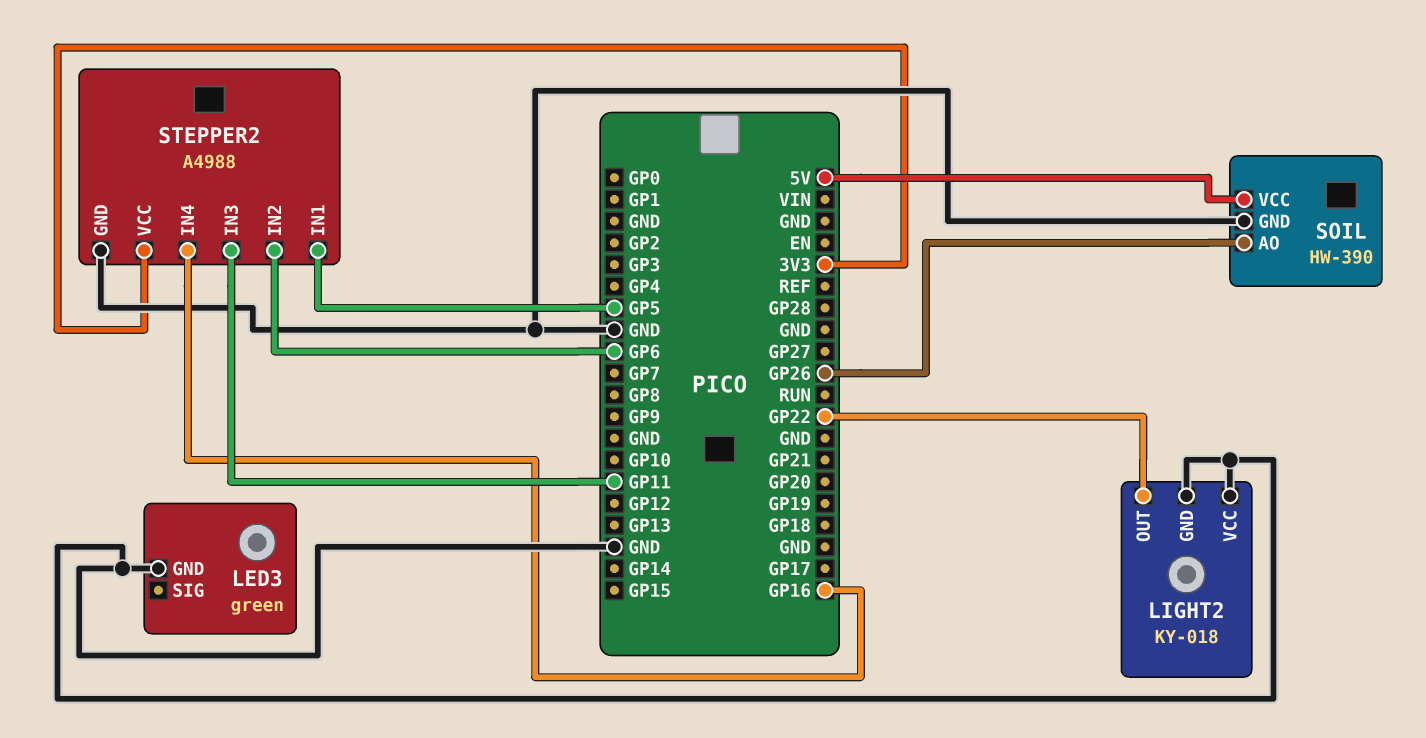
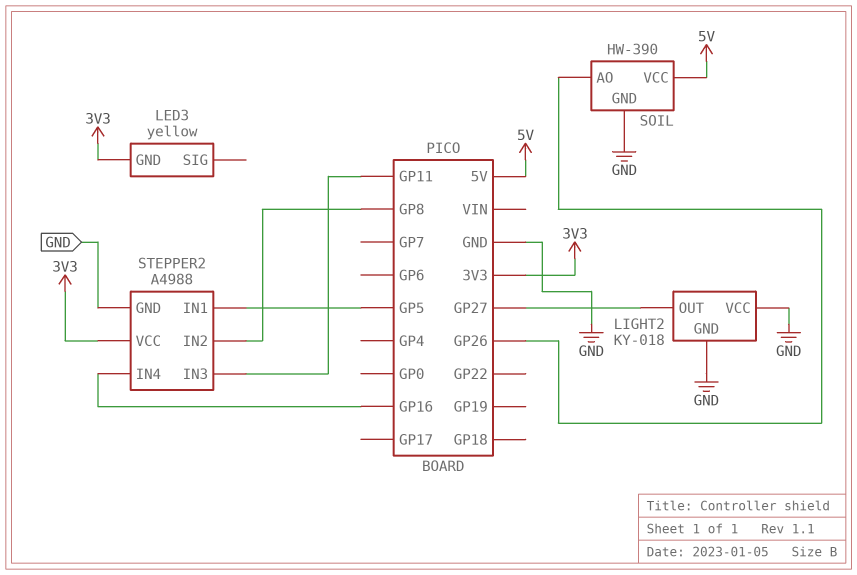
LED3: green -> yellow
LED3 pin GND: GND -> 3V3
LIGHT2 pin OUT: GP22 -> GP27
STEPPER2 pin IN2: GP6 -> GP8

